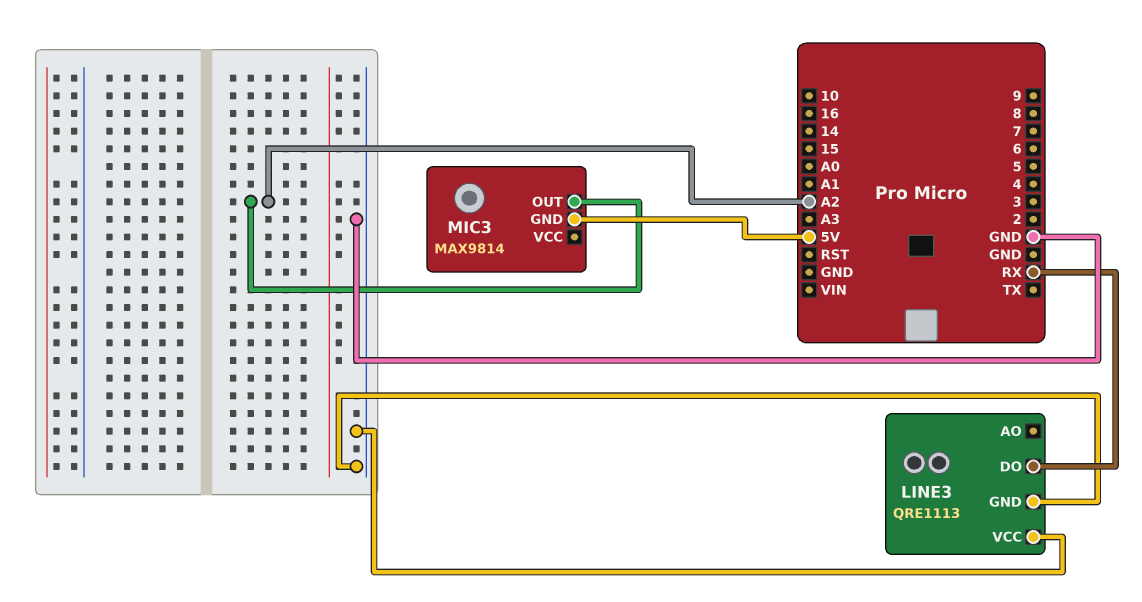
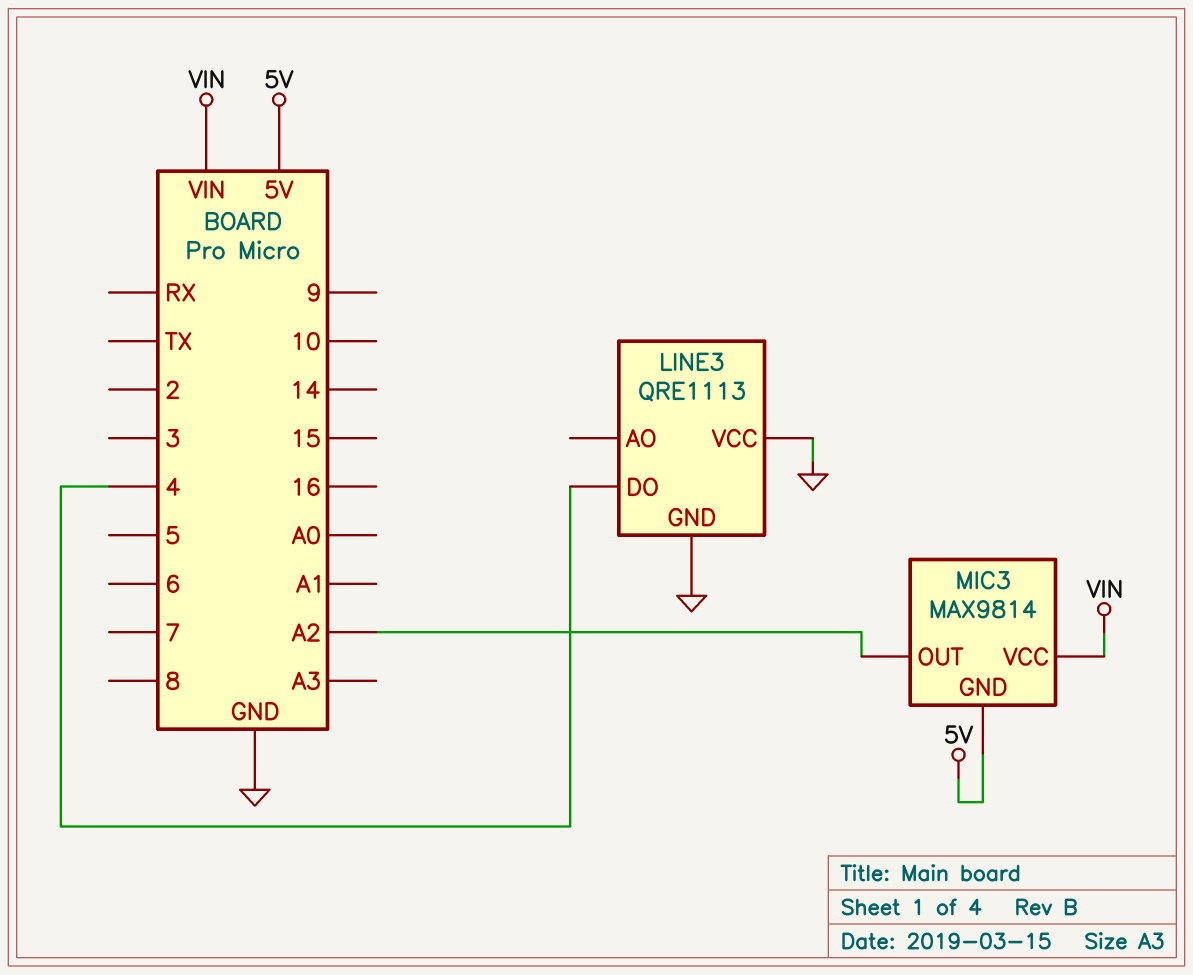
LINE3 pin DO: RX -> 4
MIC3 pin VCC: none -> VIN

